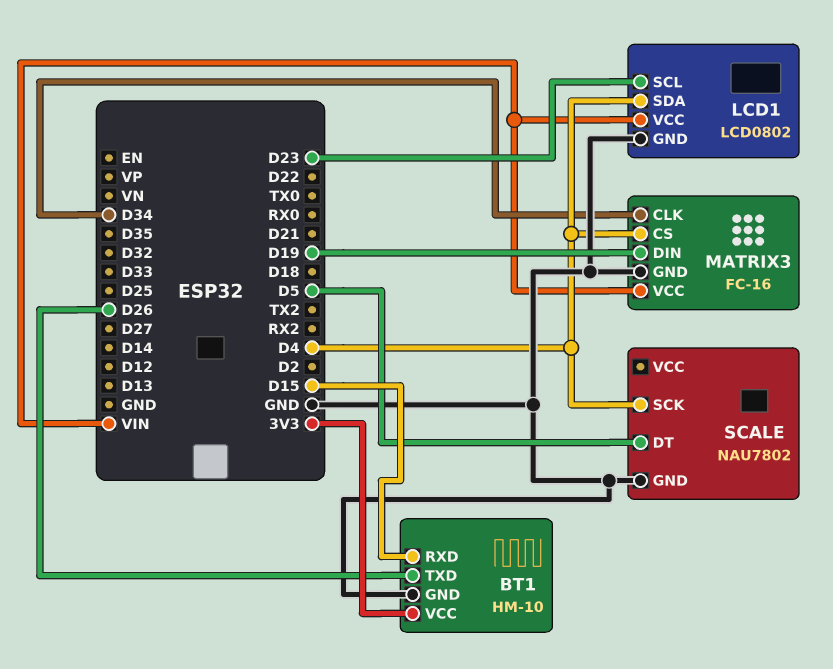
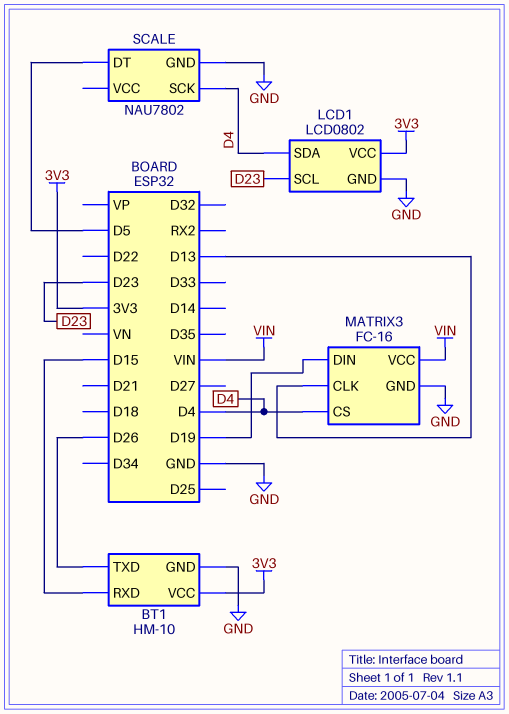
LCD1 pin VCC: VIN -> 3V3
MATRIX3 pin CLK: D34 -> D13

